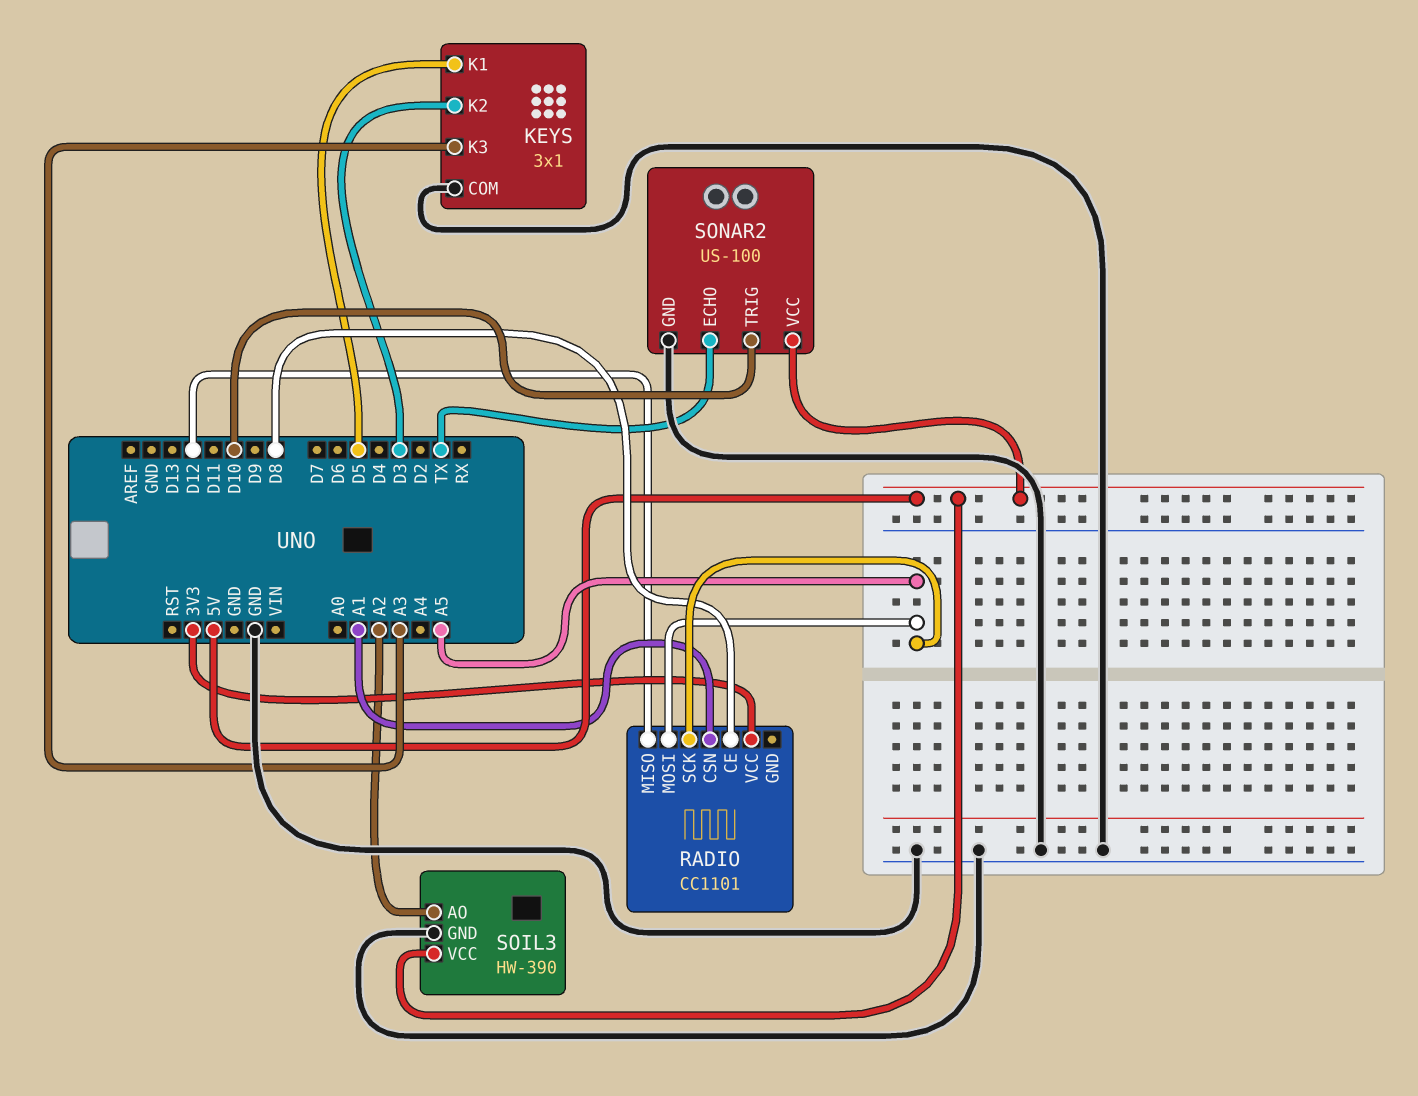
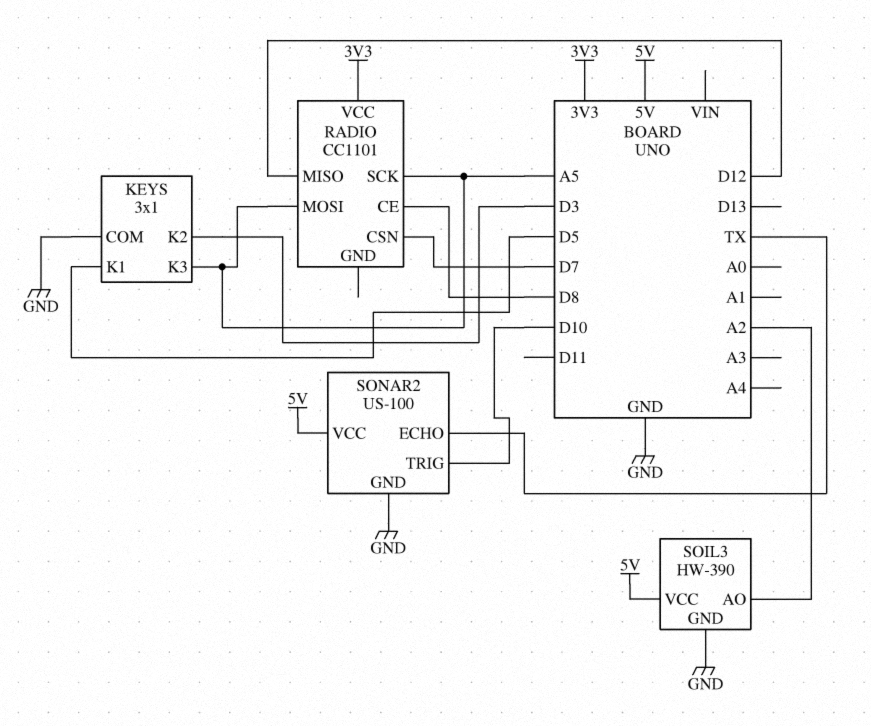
KEYS pin K3: A3 -> A5
RADIO pin CSN: A1 -> D7

